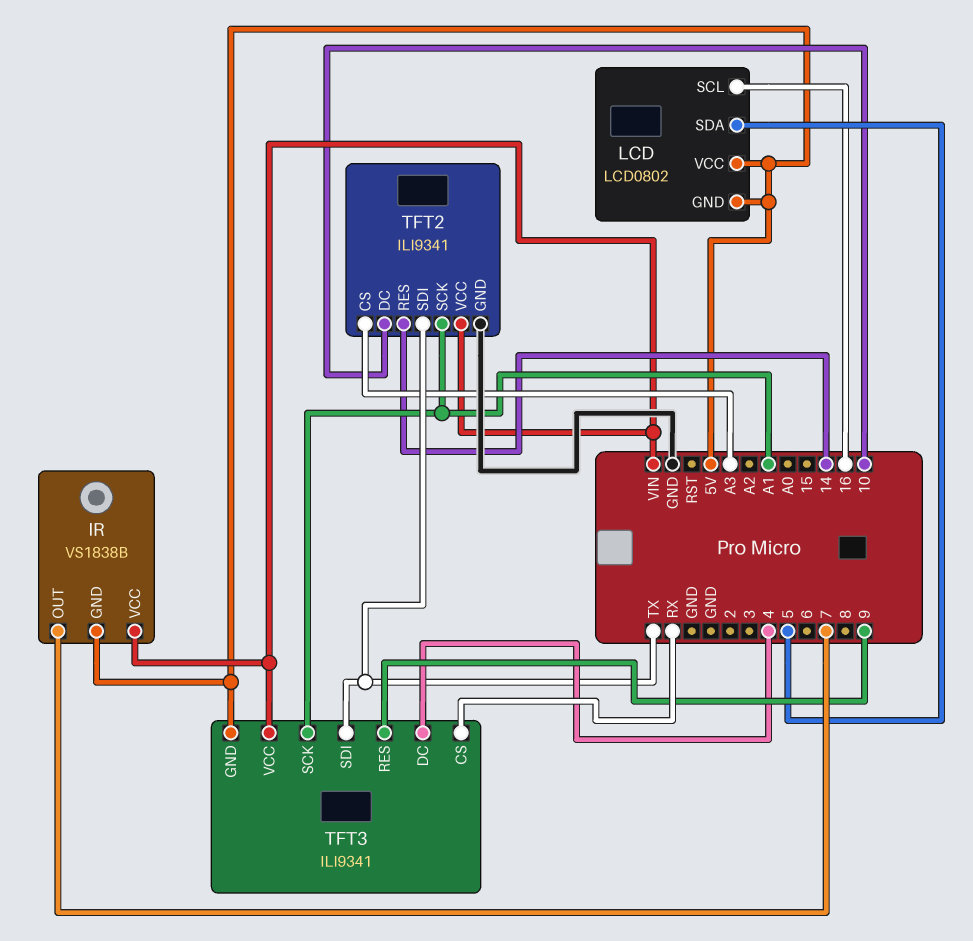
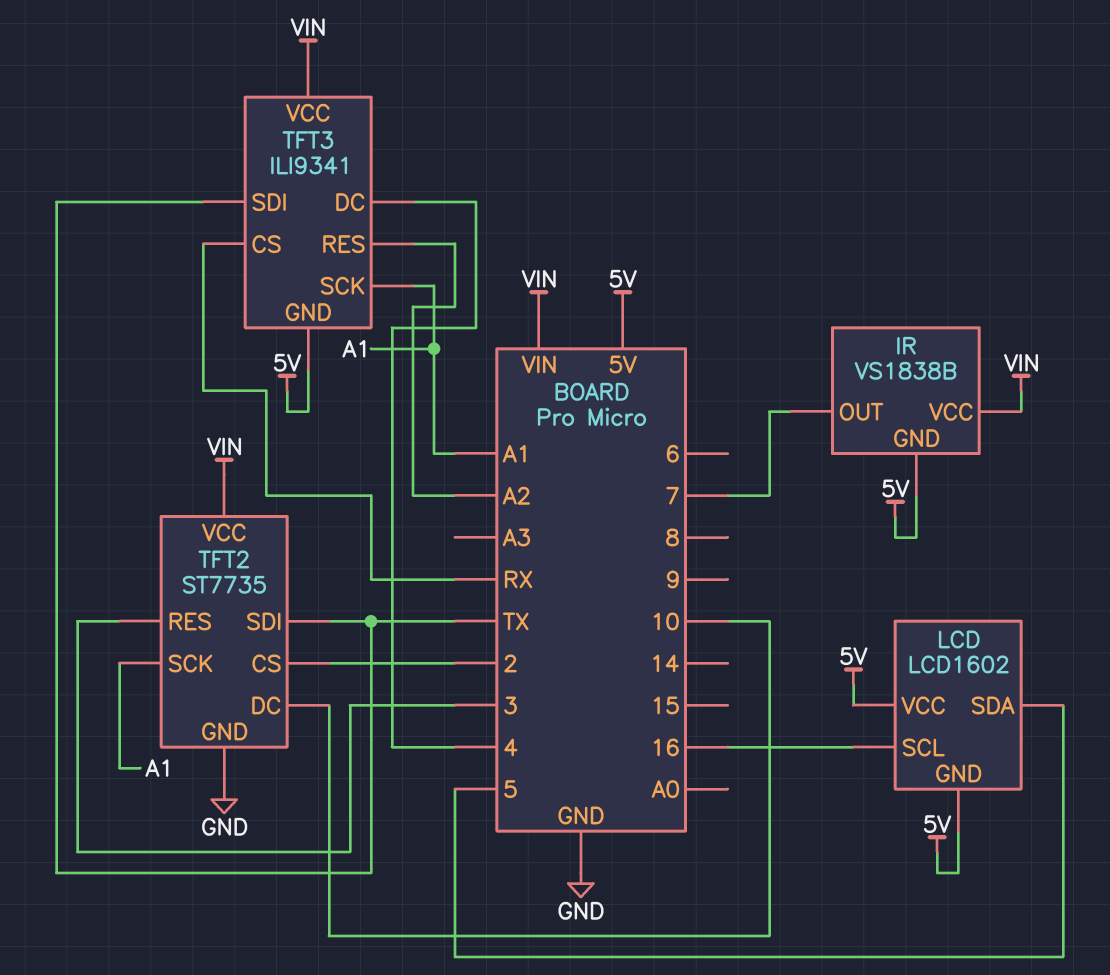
LCD: LCD0802 -> LCD1602
TFT2: ILI9341 -> ST7735
TFT2 pin CS: A3 -> 2
TFT2 pin RES: 14 -> 3
TFT3 pin RES: 9 -> A2

